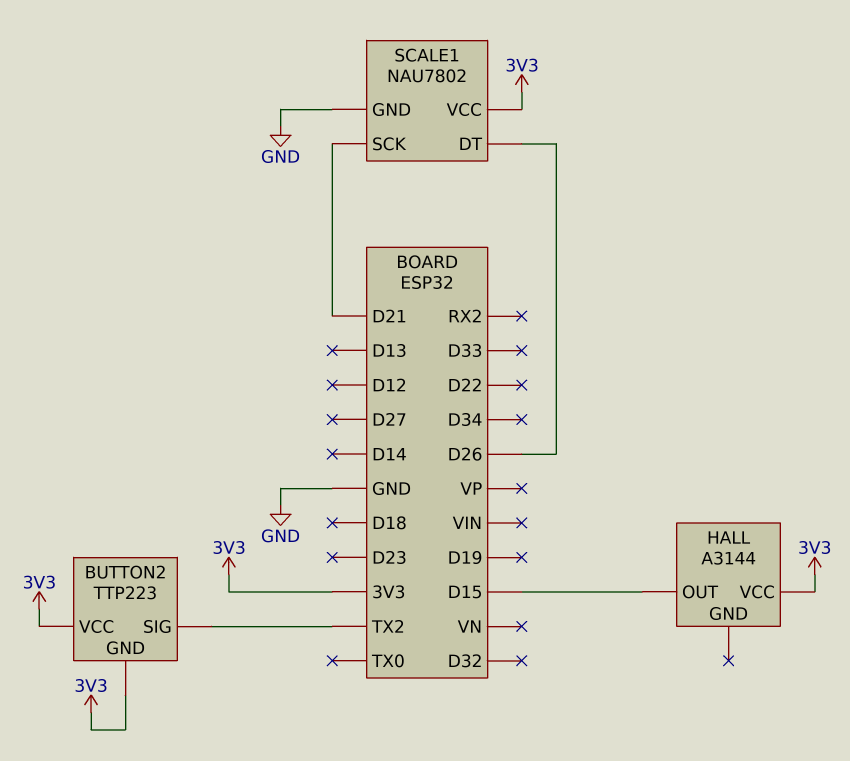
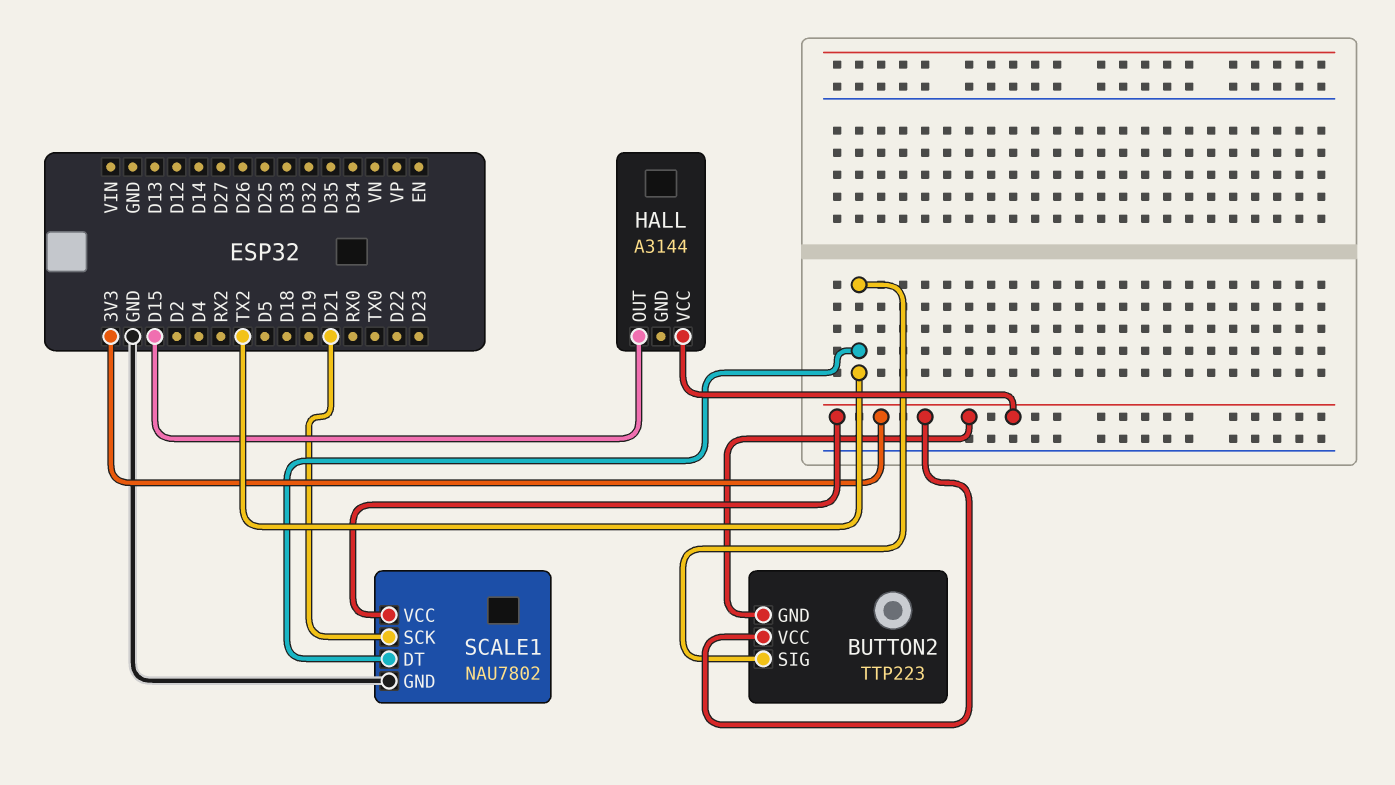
SCALE1 pin DT: D26 -> TX2

